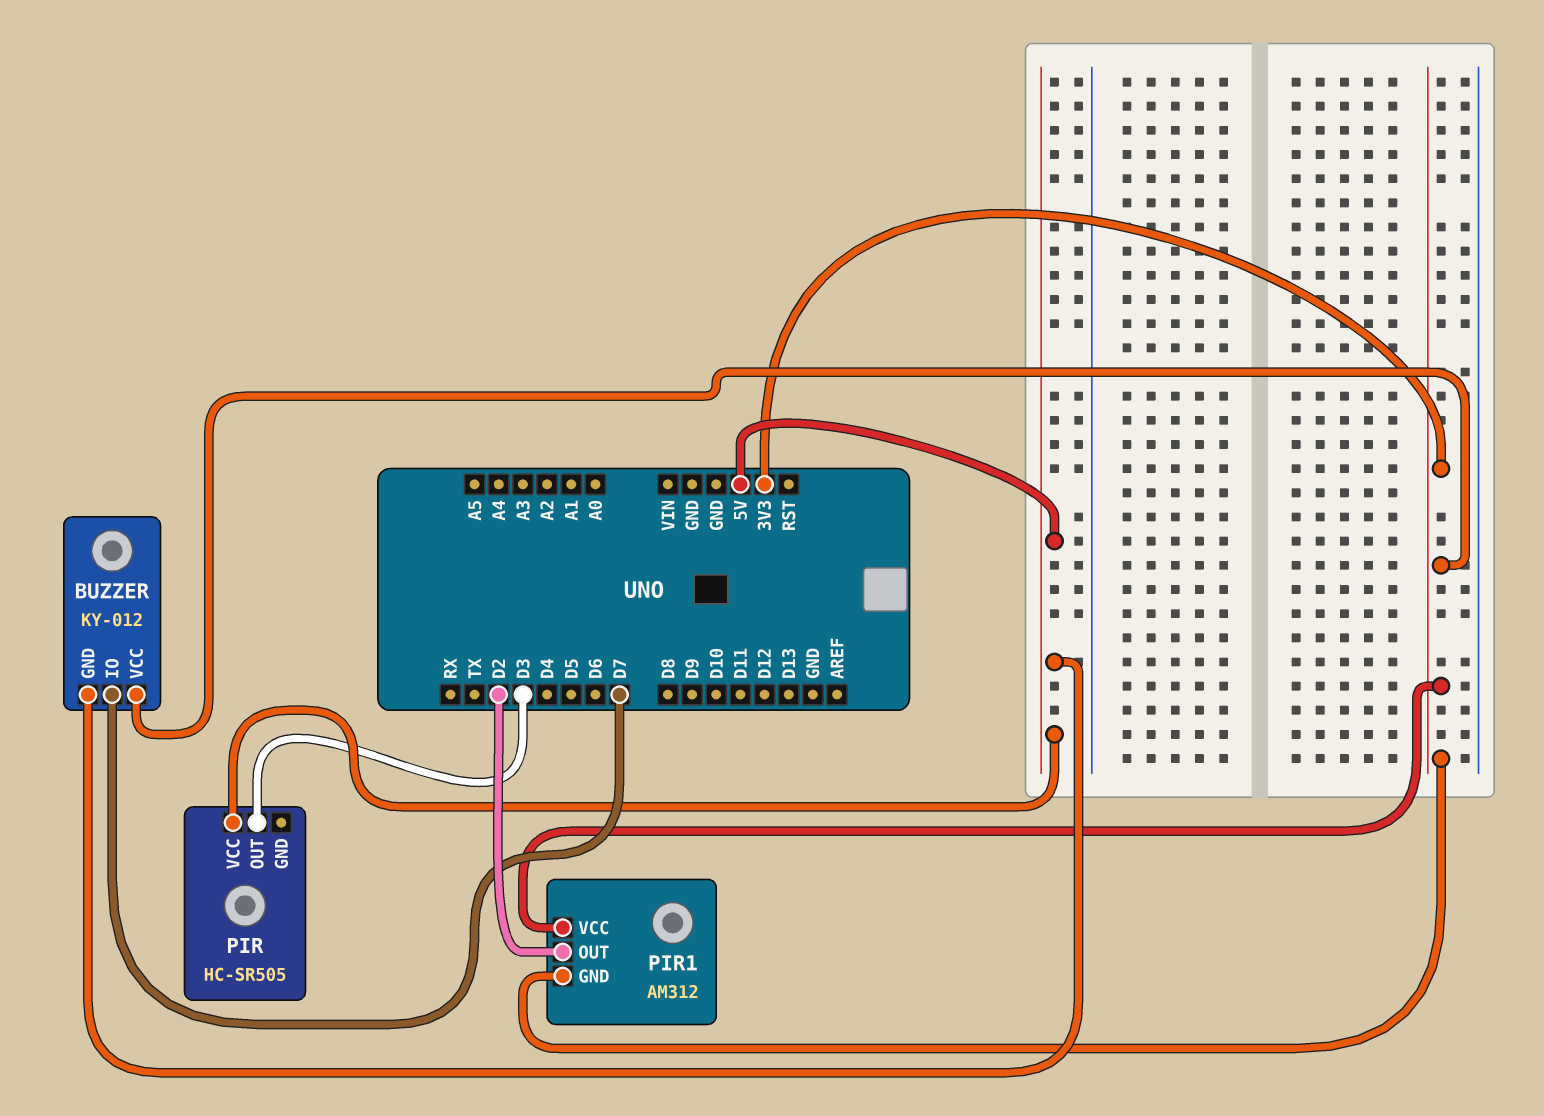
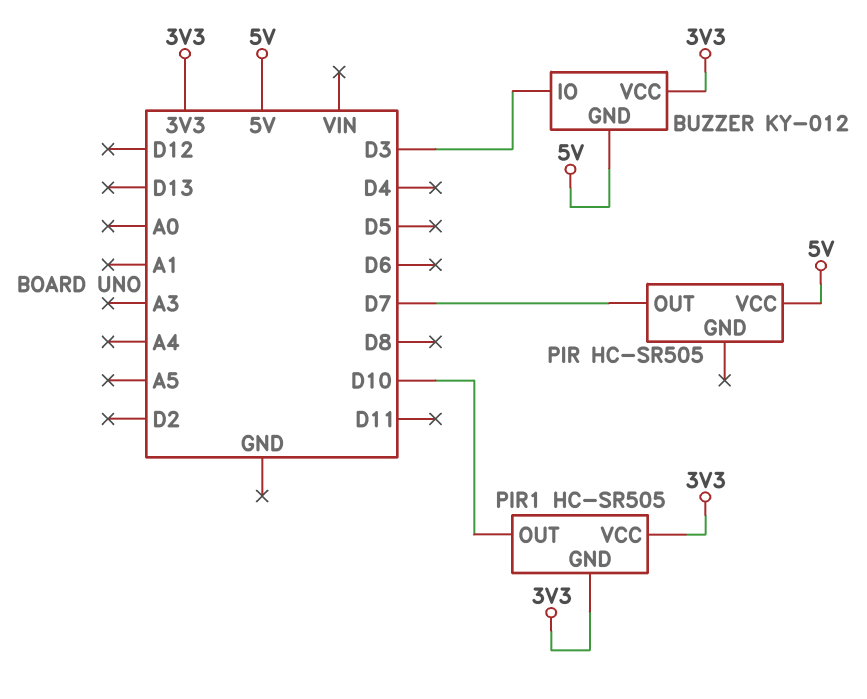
BUZZER pin IO: D7 -> D3
PIR pin OUT: D3 -> D7
PIR1: AM312 -> HC-SR505
PIR1 pin OUT: D2 -> D10

